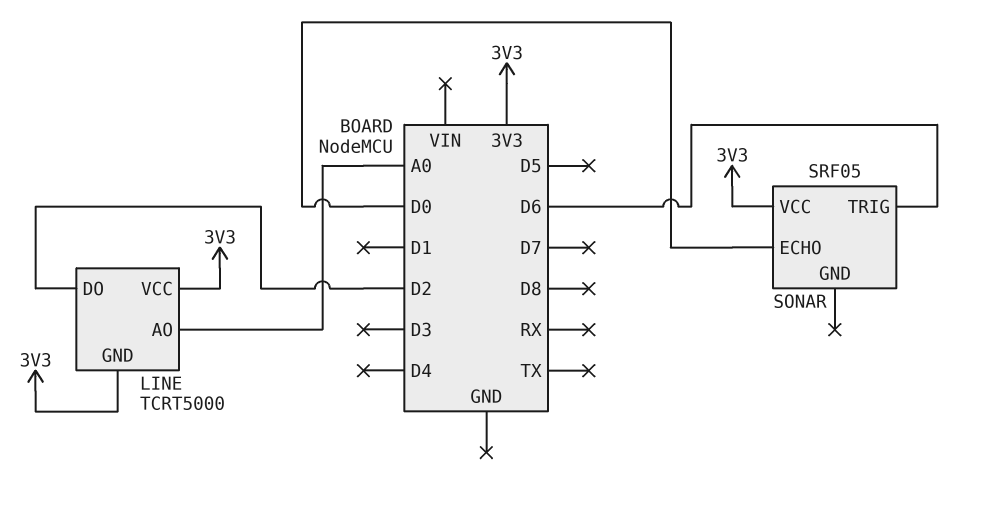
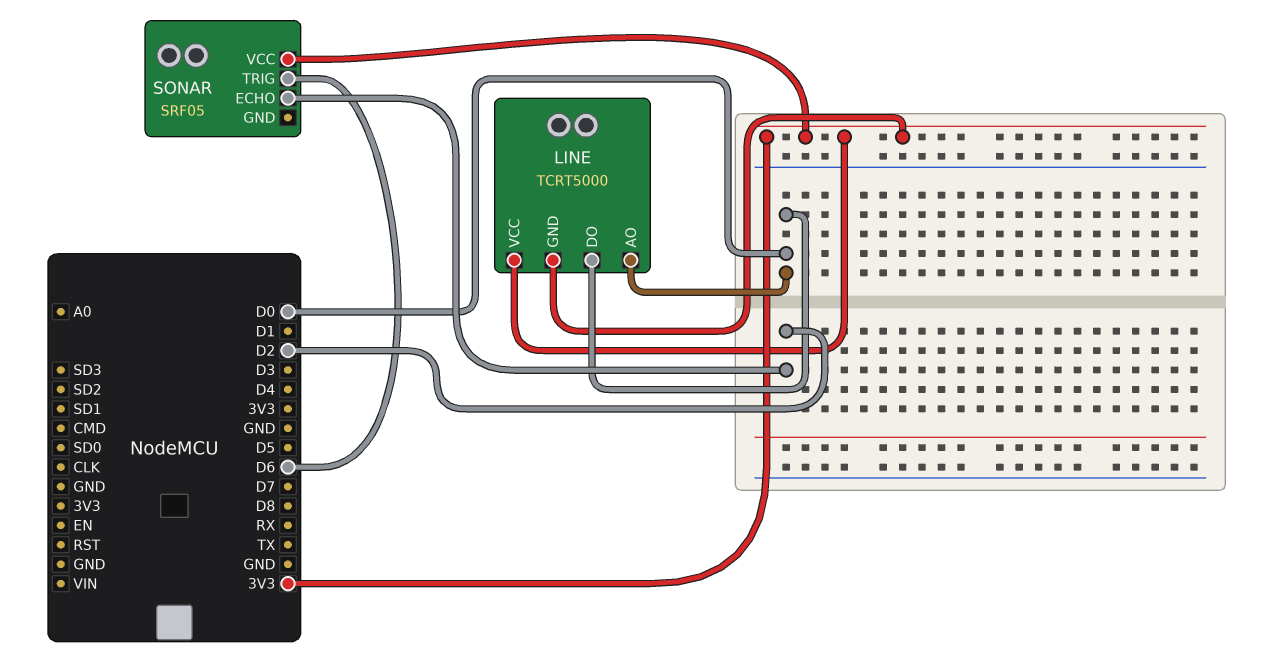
LINE pin AO: A0 -> D0
LINE pin DO: D2 -> D0
SONAR pin ECHO: D0 -> D2

